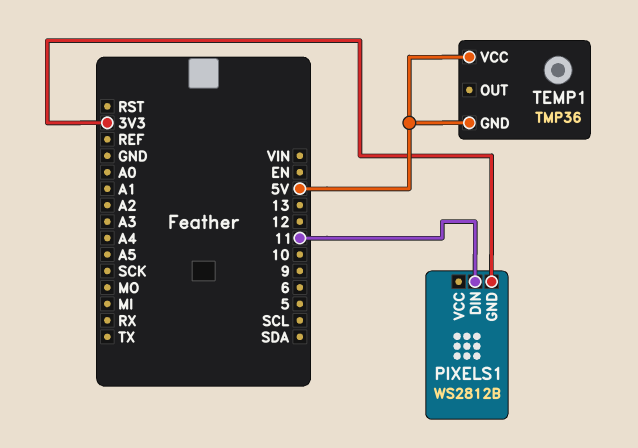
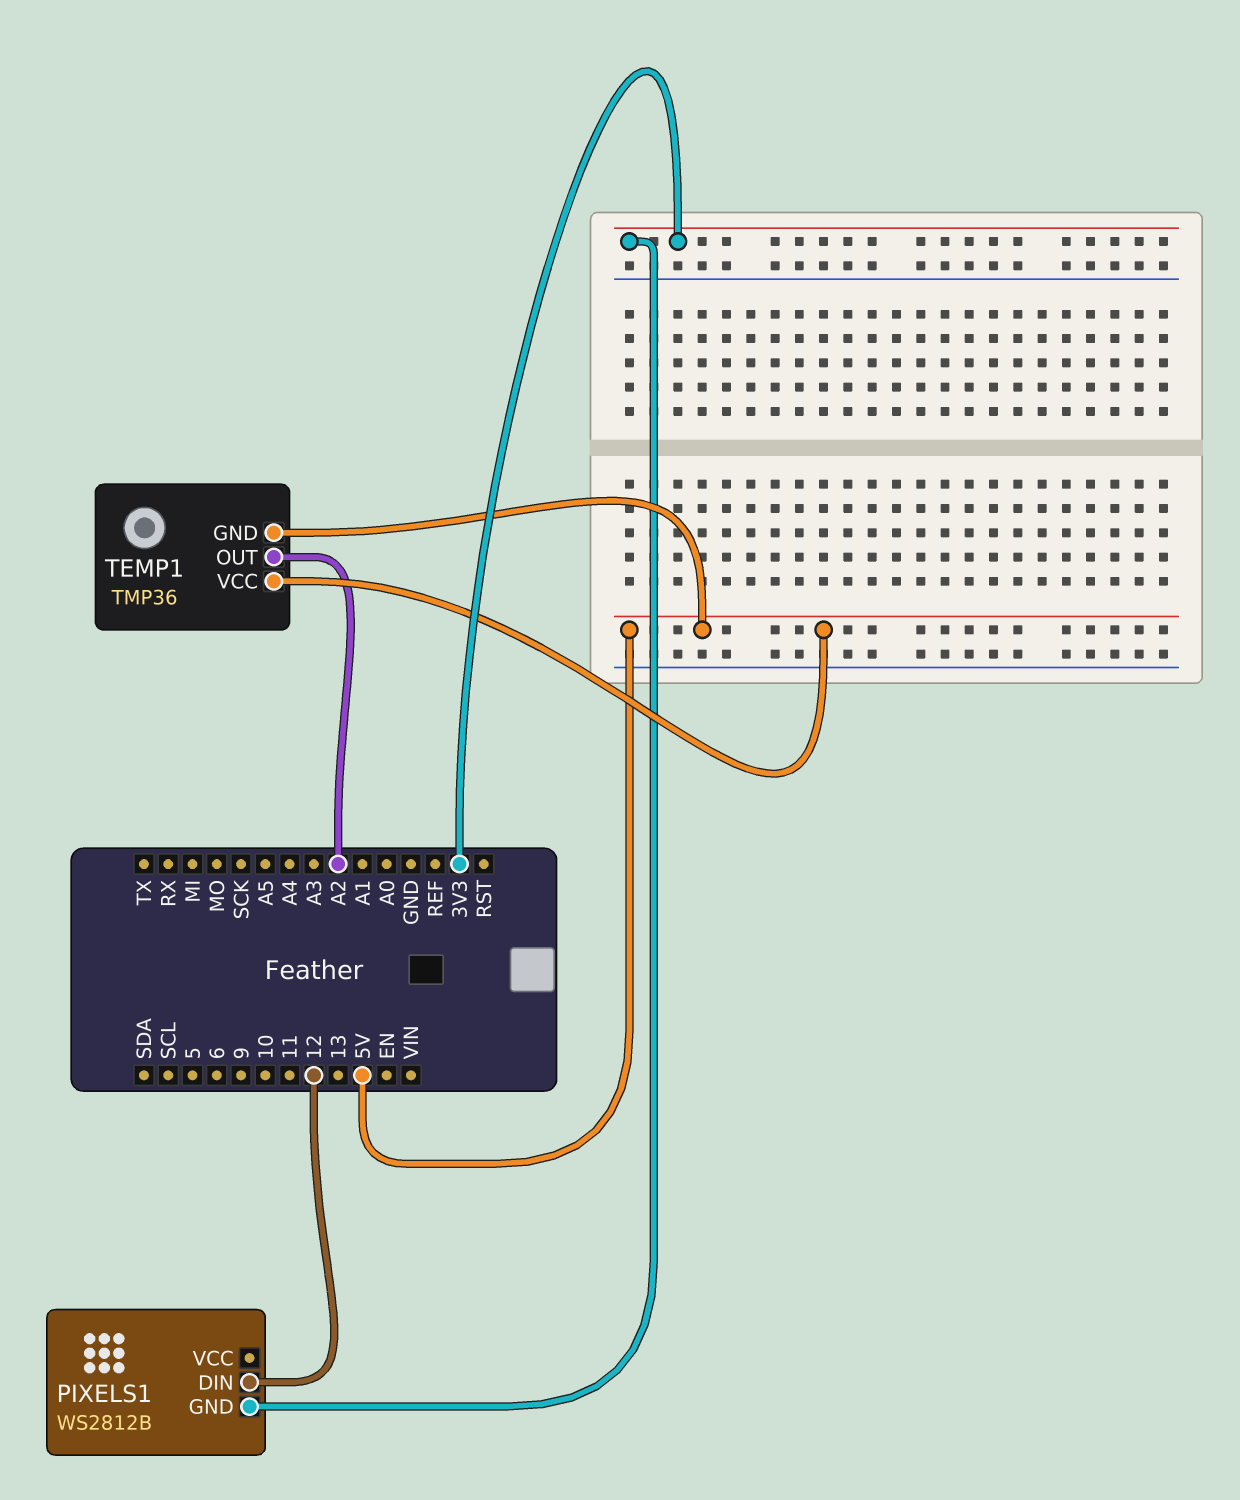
PIXELS1 pin DIN: 11 -> 12
TEMP1 pin OUT: none -> A2

